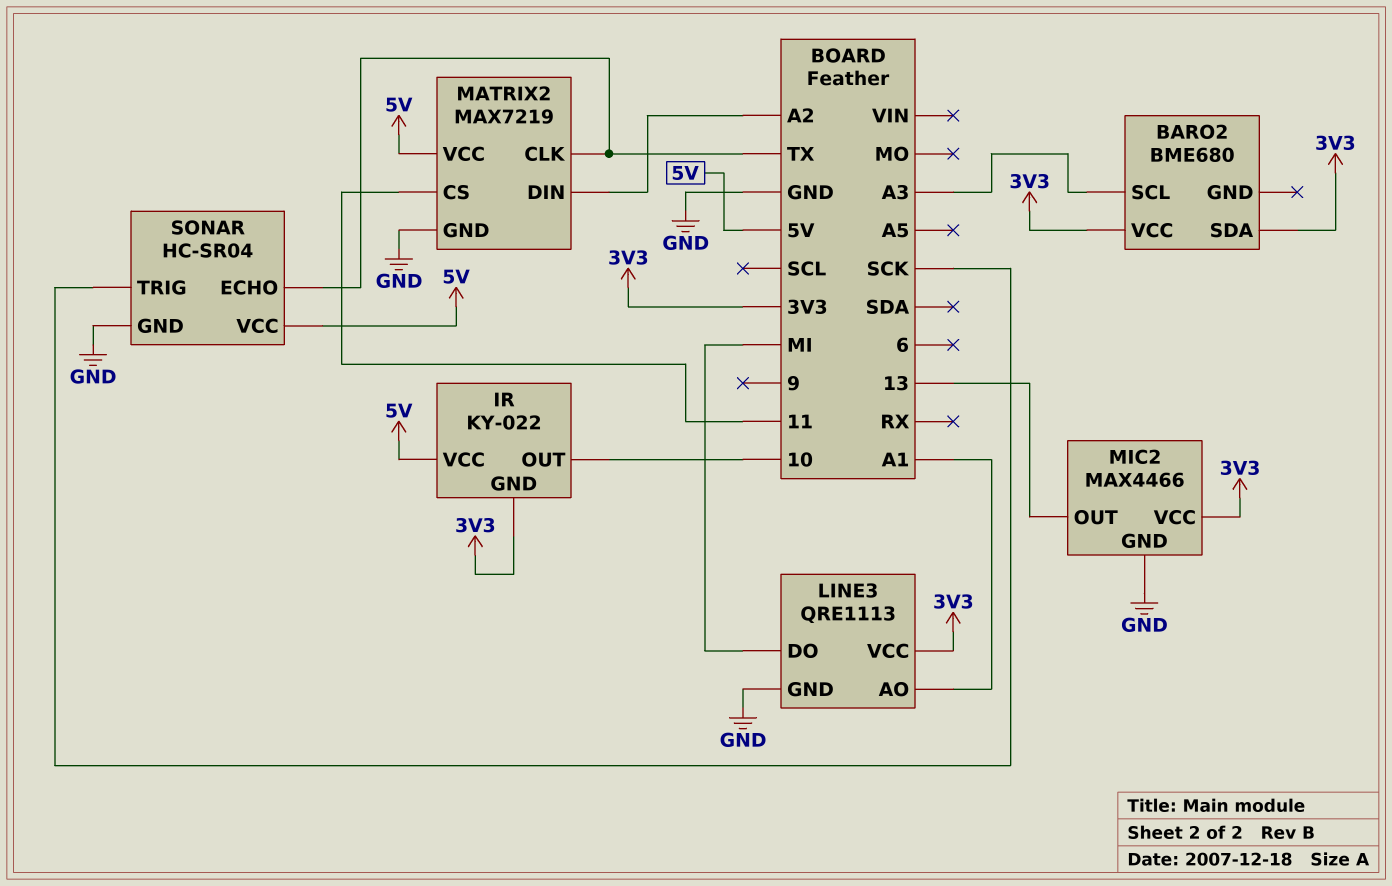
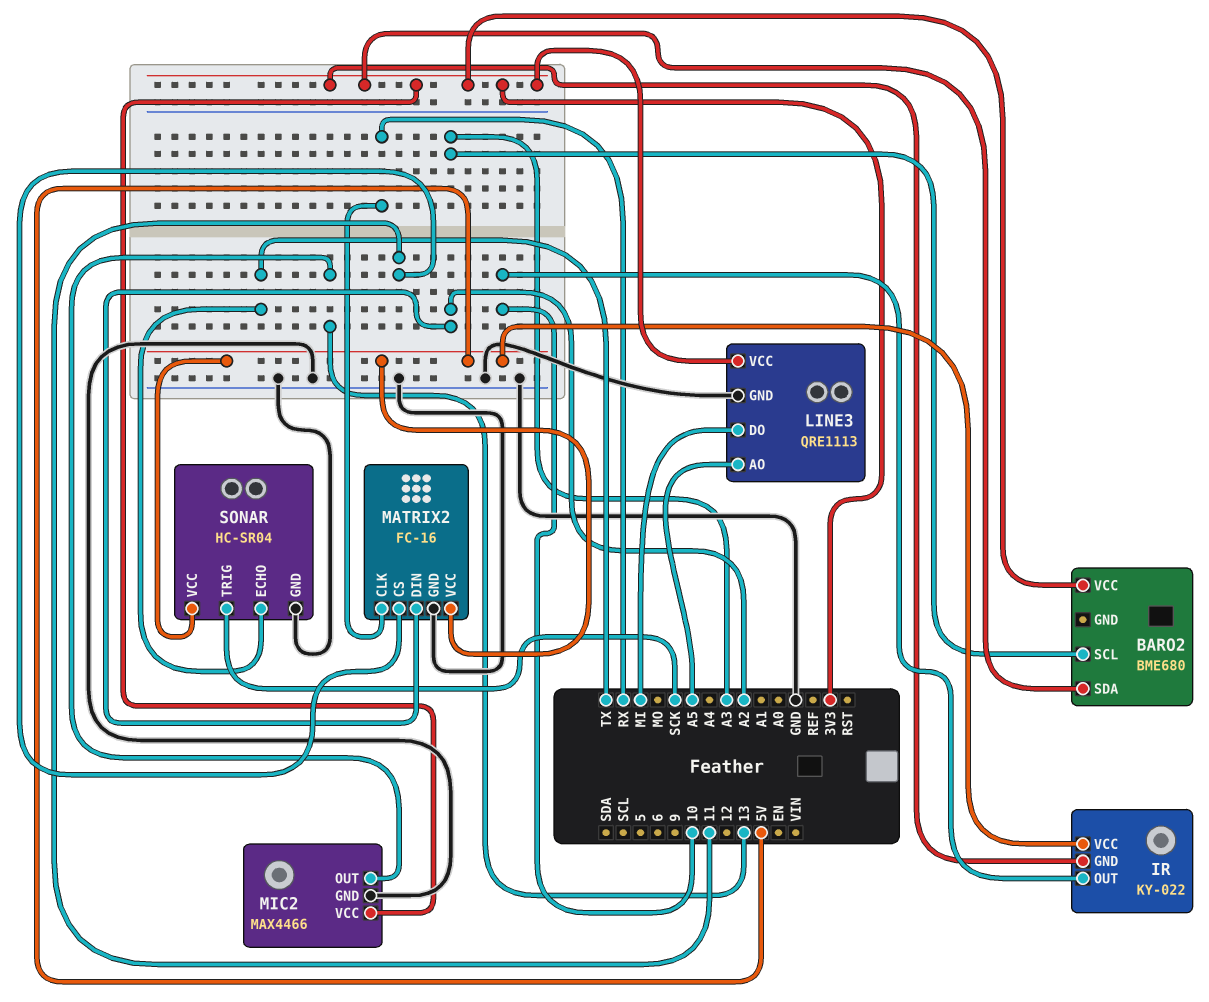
LINE3 pin AO: A1 -> A5
MATRIX2: MAX7219 -> FC-16
MATRIX2 pin CLK: TX -> RX

